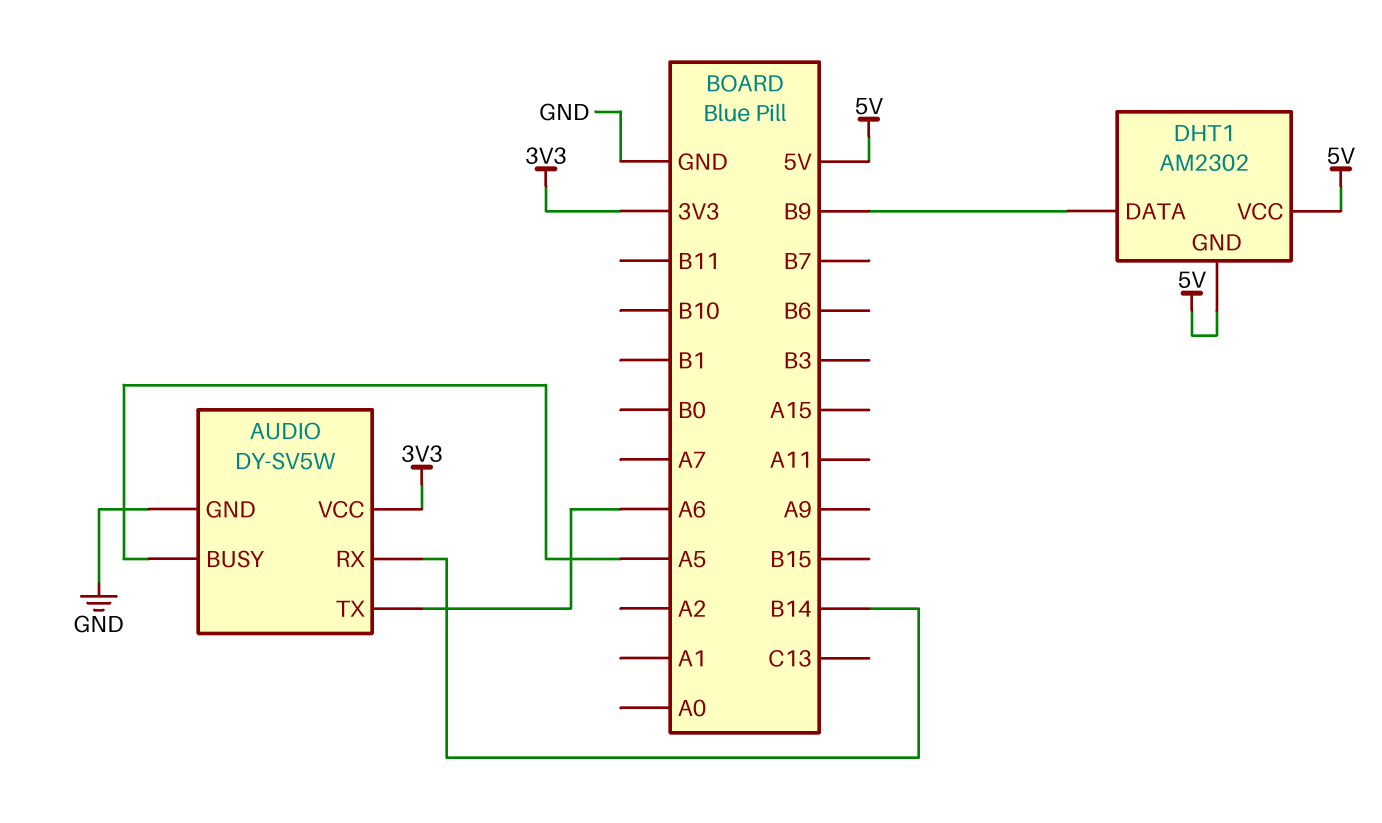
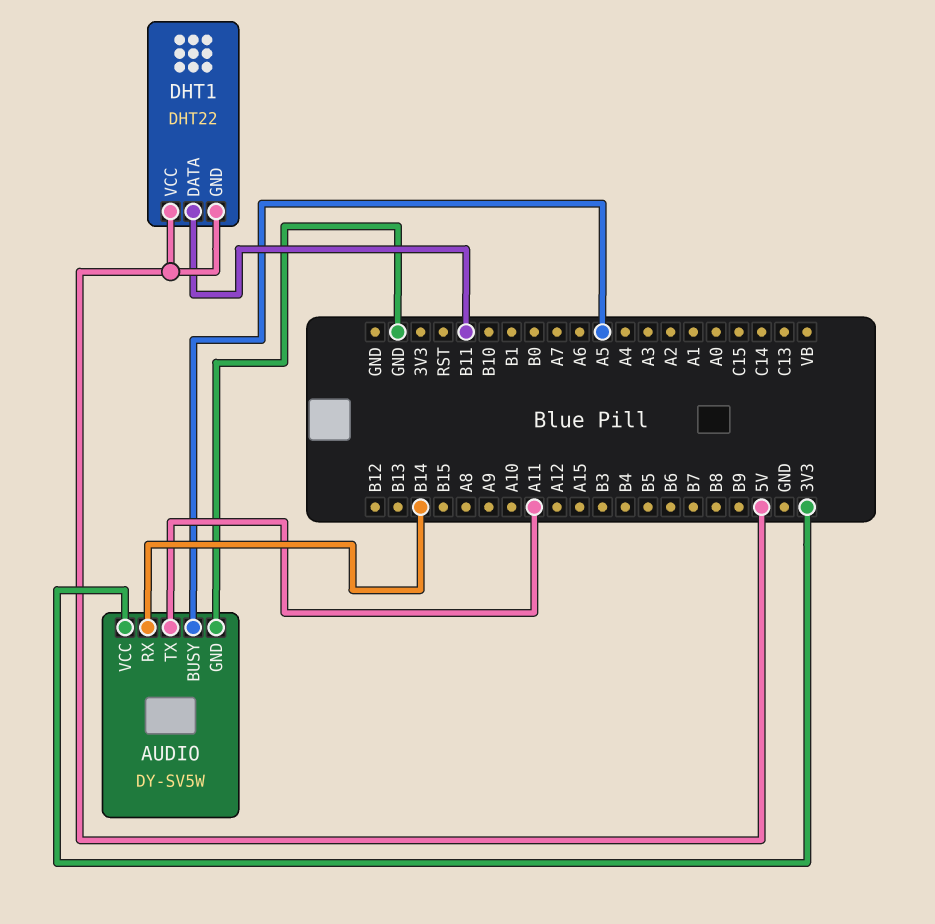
AUDIO pin TX: A6 -> A11
DHT1: AM2302 -> DHT22
DHT1 pin DATA: B9 -> B11

